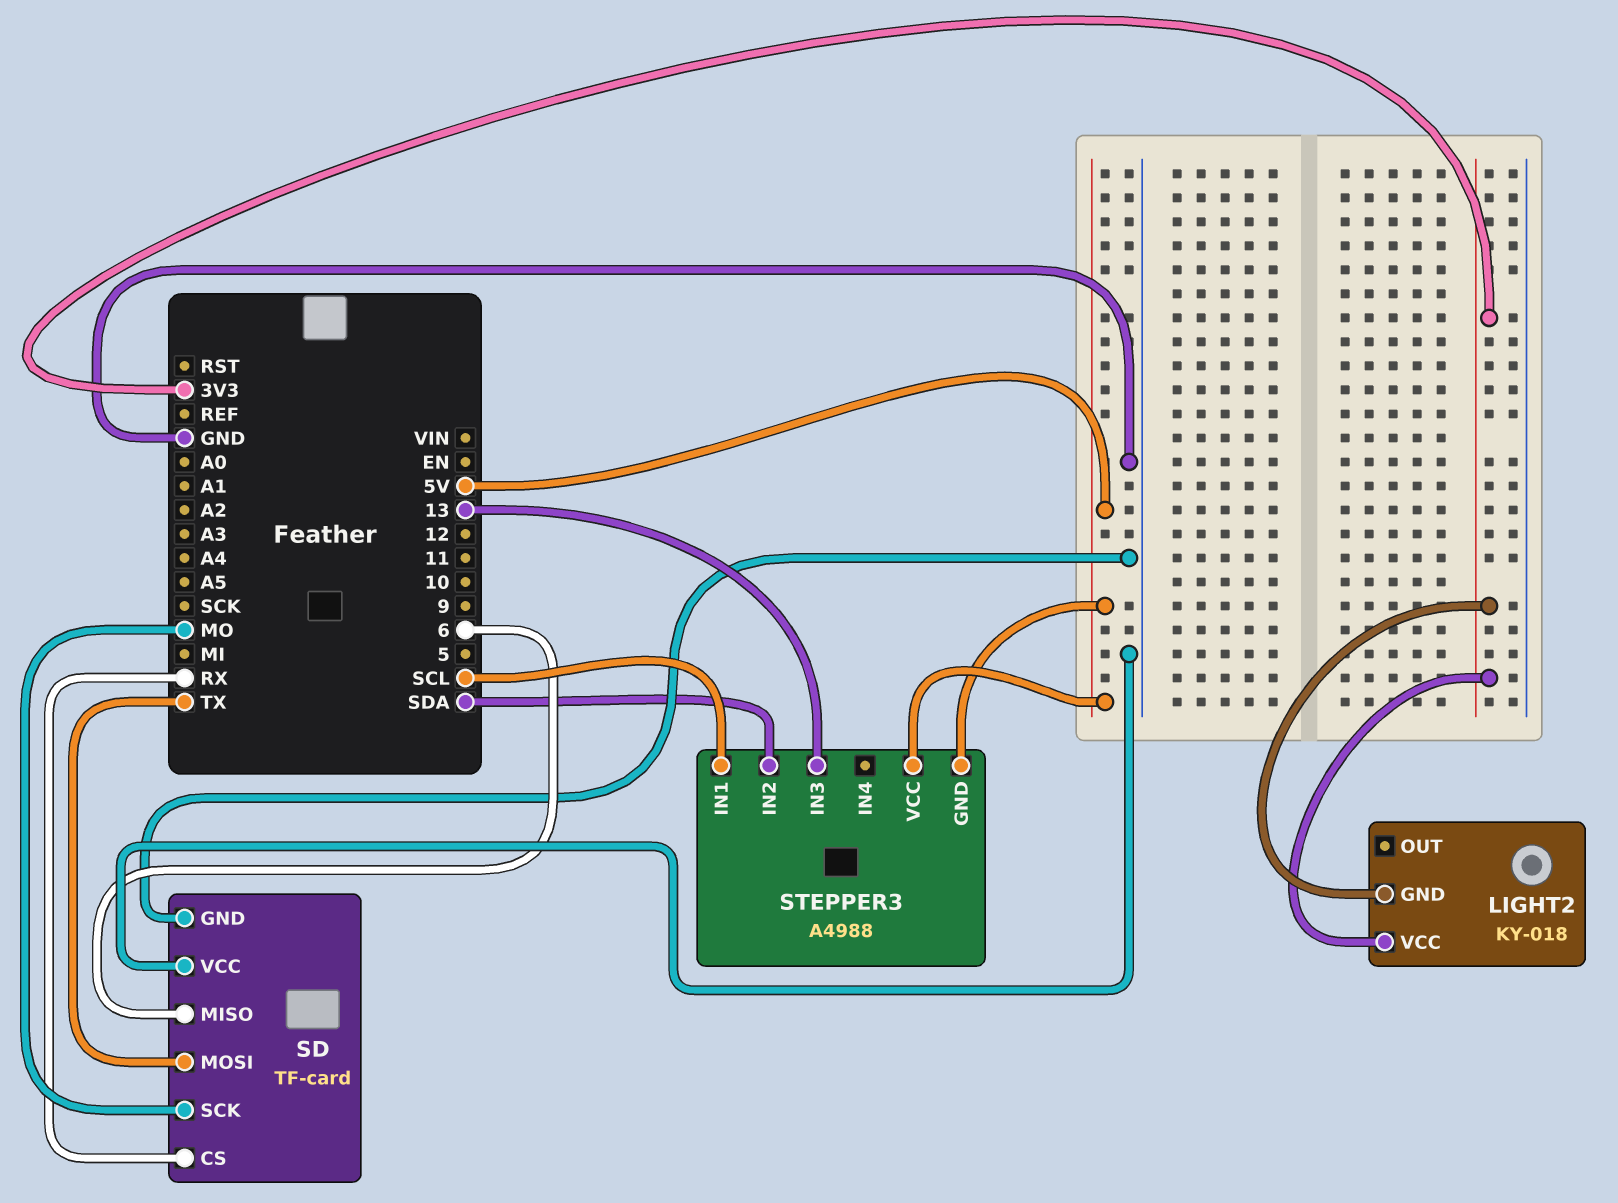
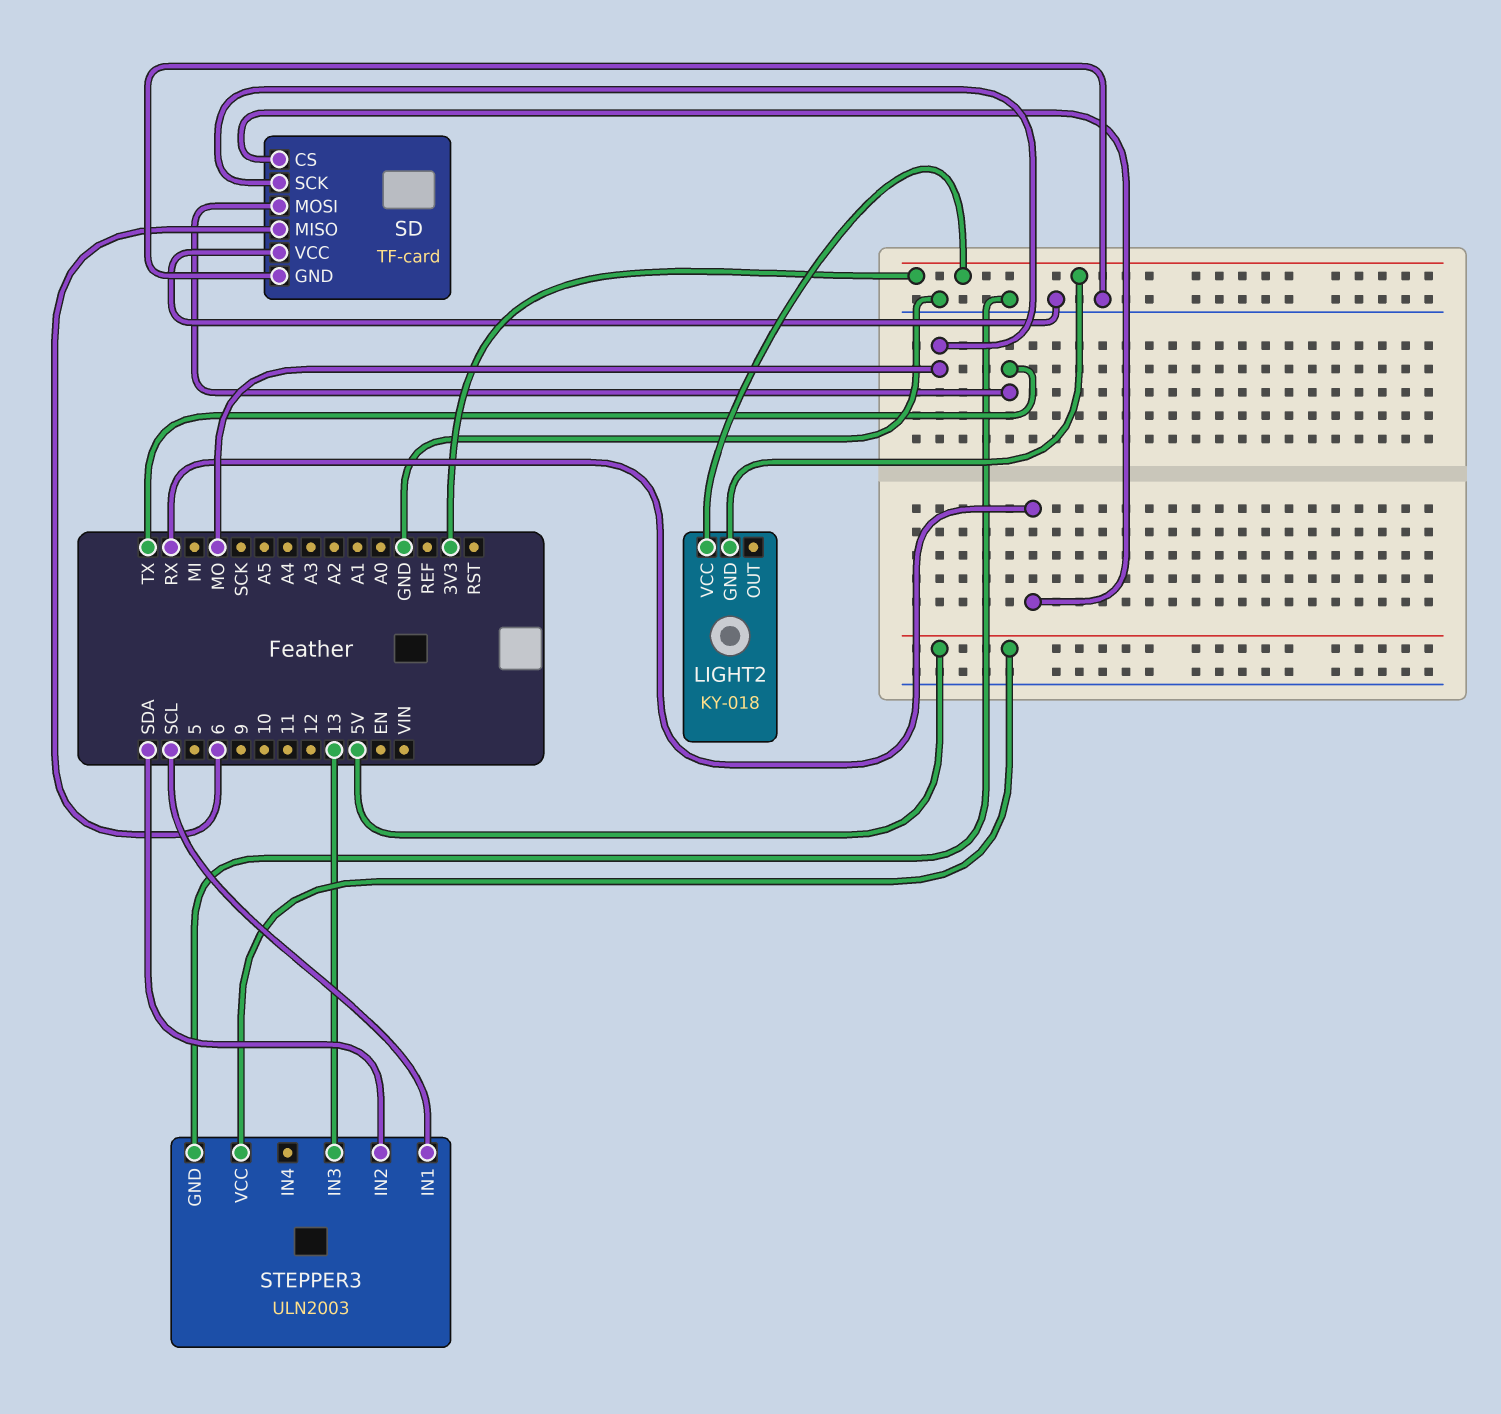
STEPPER3: A4988 -> ULN2003
STEPPER3 pin GND: 5V -> GND

